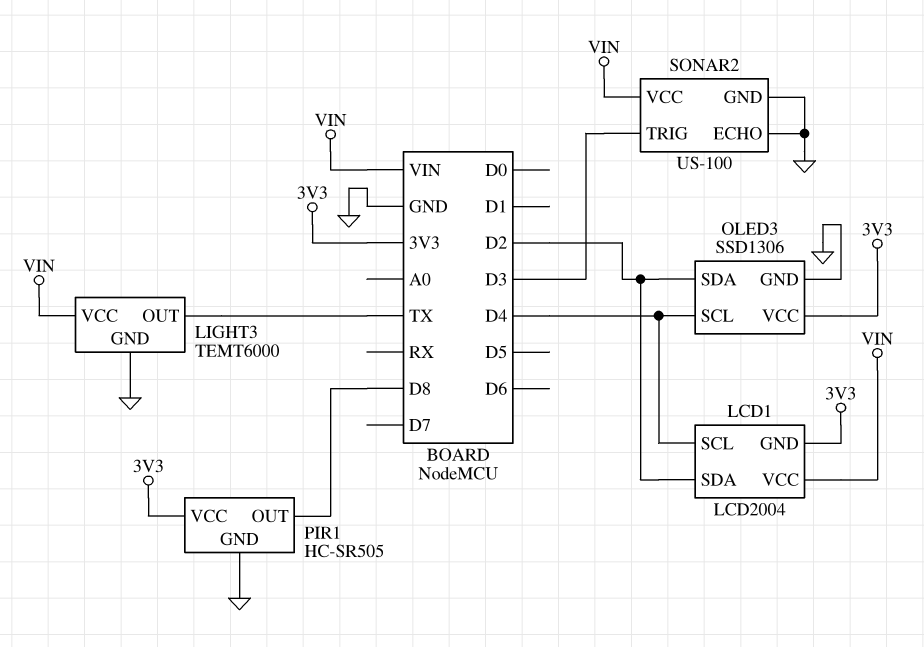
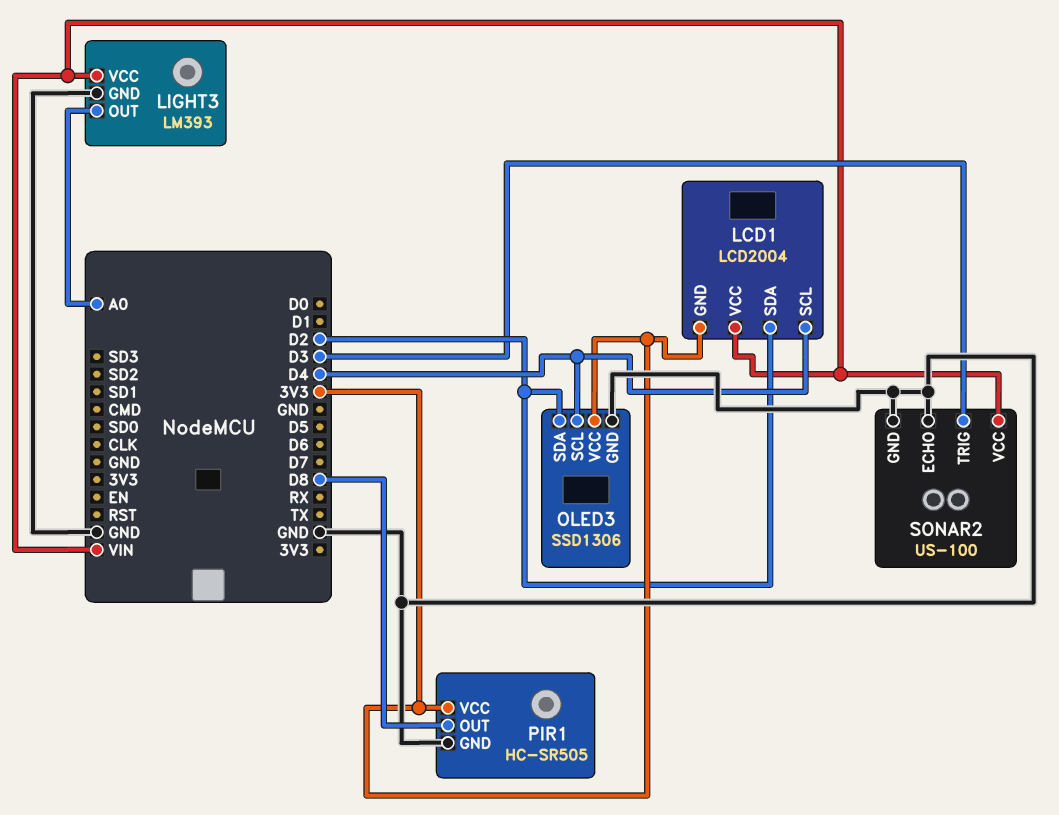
LIGHT3: TEMT6000 -> LM393
LIGHT3 pin OUT: TX -> A0

